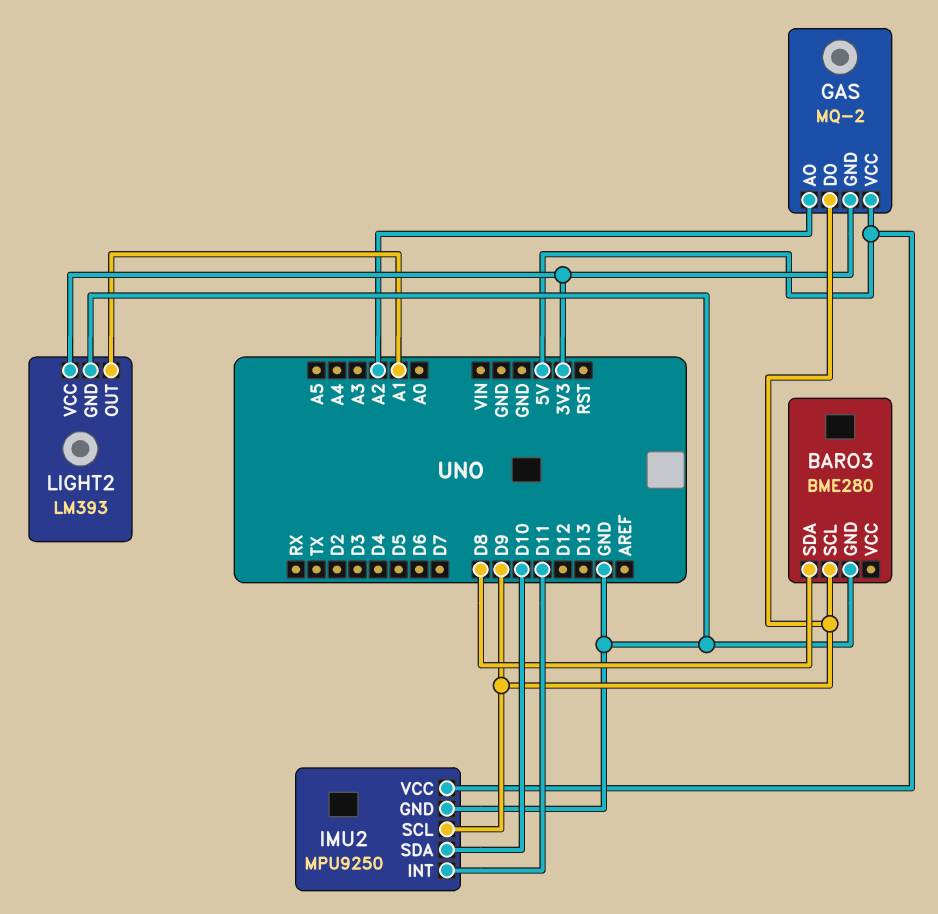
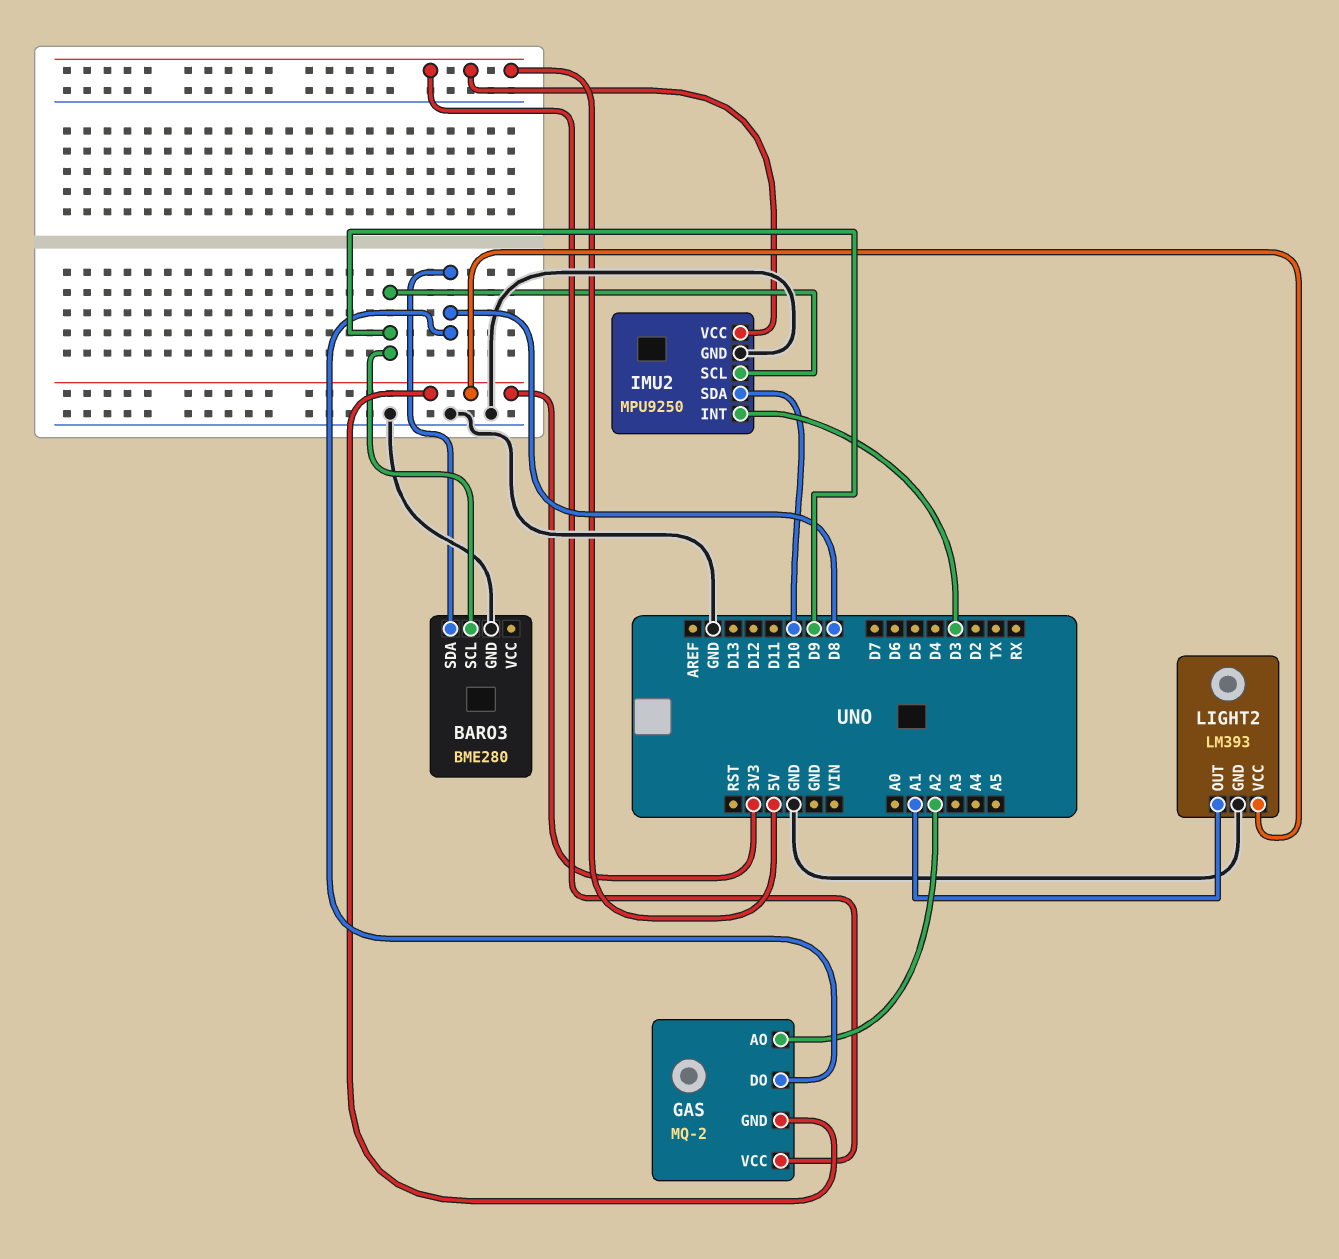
GAS pin DO: D9 -> D8
IMU2 pin INT: D11 -> D3

